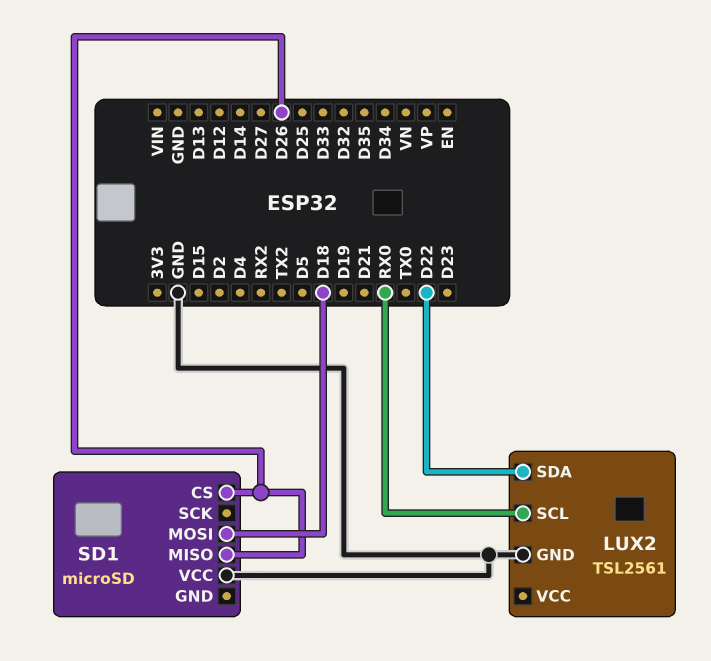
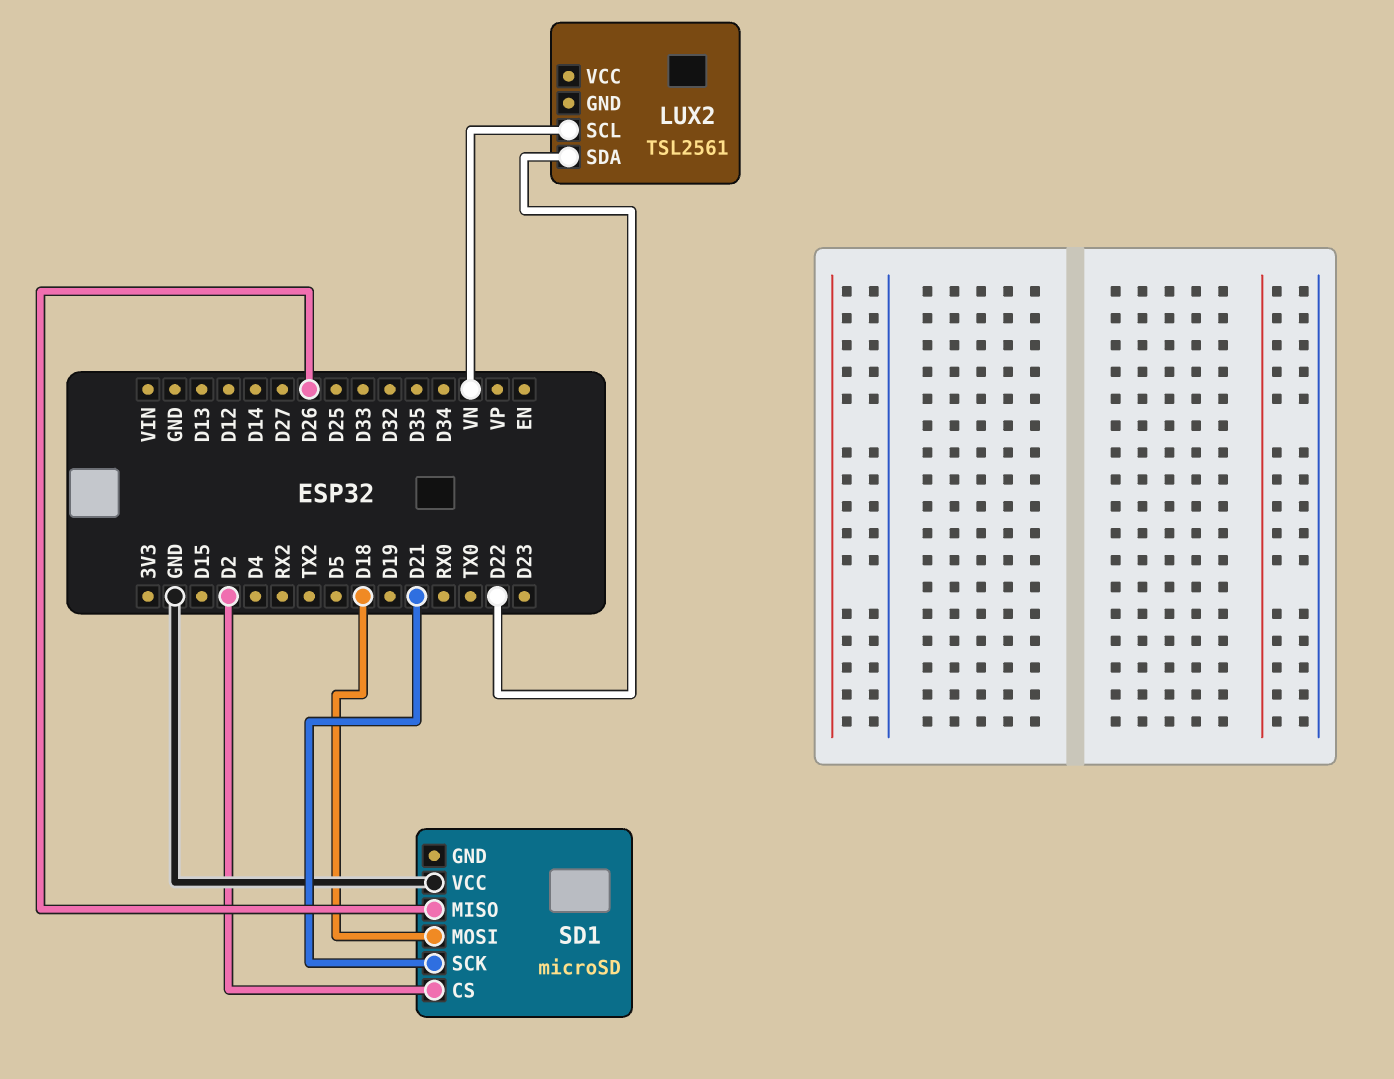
LUX2 pin GND: GND -> none
LUX2 pin SCL: RX0 -> VN
SD1 pin CS: D26 -> D2
SD1 pin SCK: none -> D21

